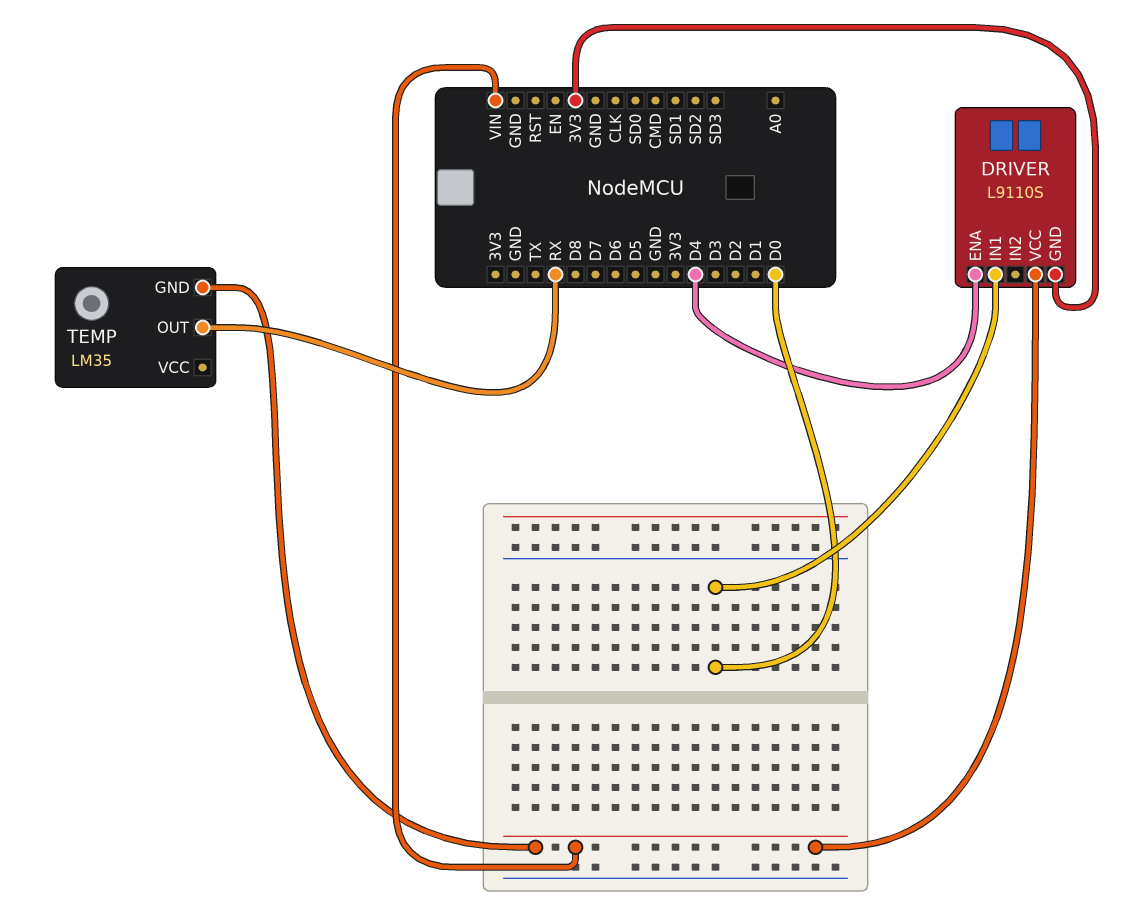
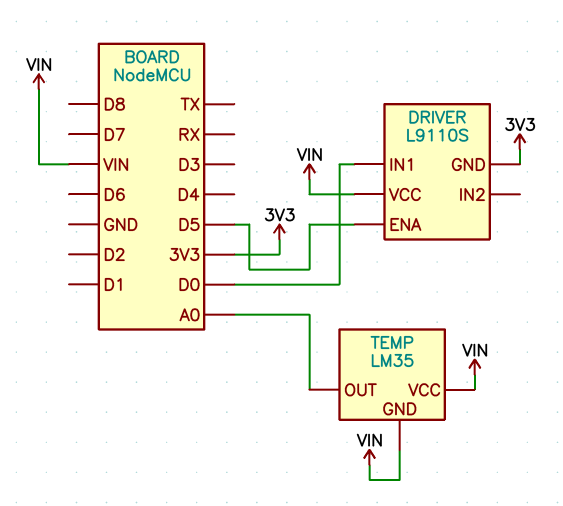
DRIVER pin ENA: D4 -> D5
TEMP pin OUT: RX -> A0
TEMP pin VCC: none -> VIN

